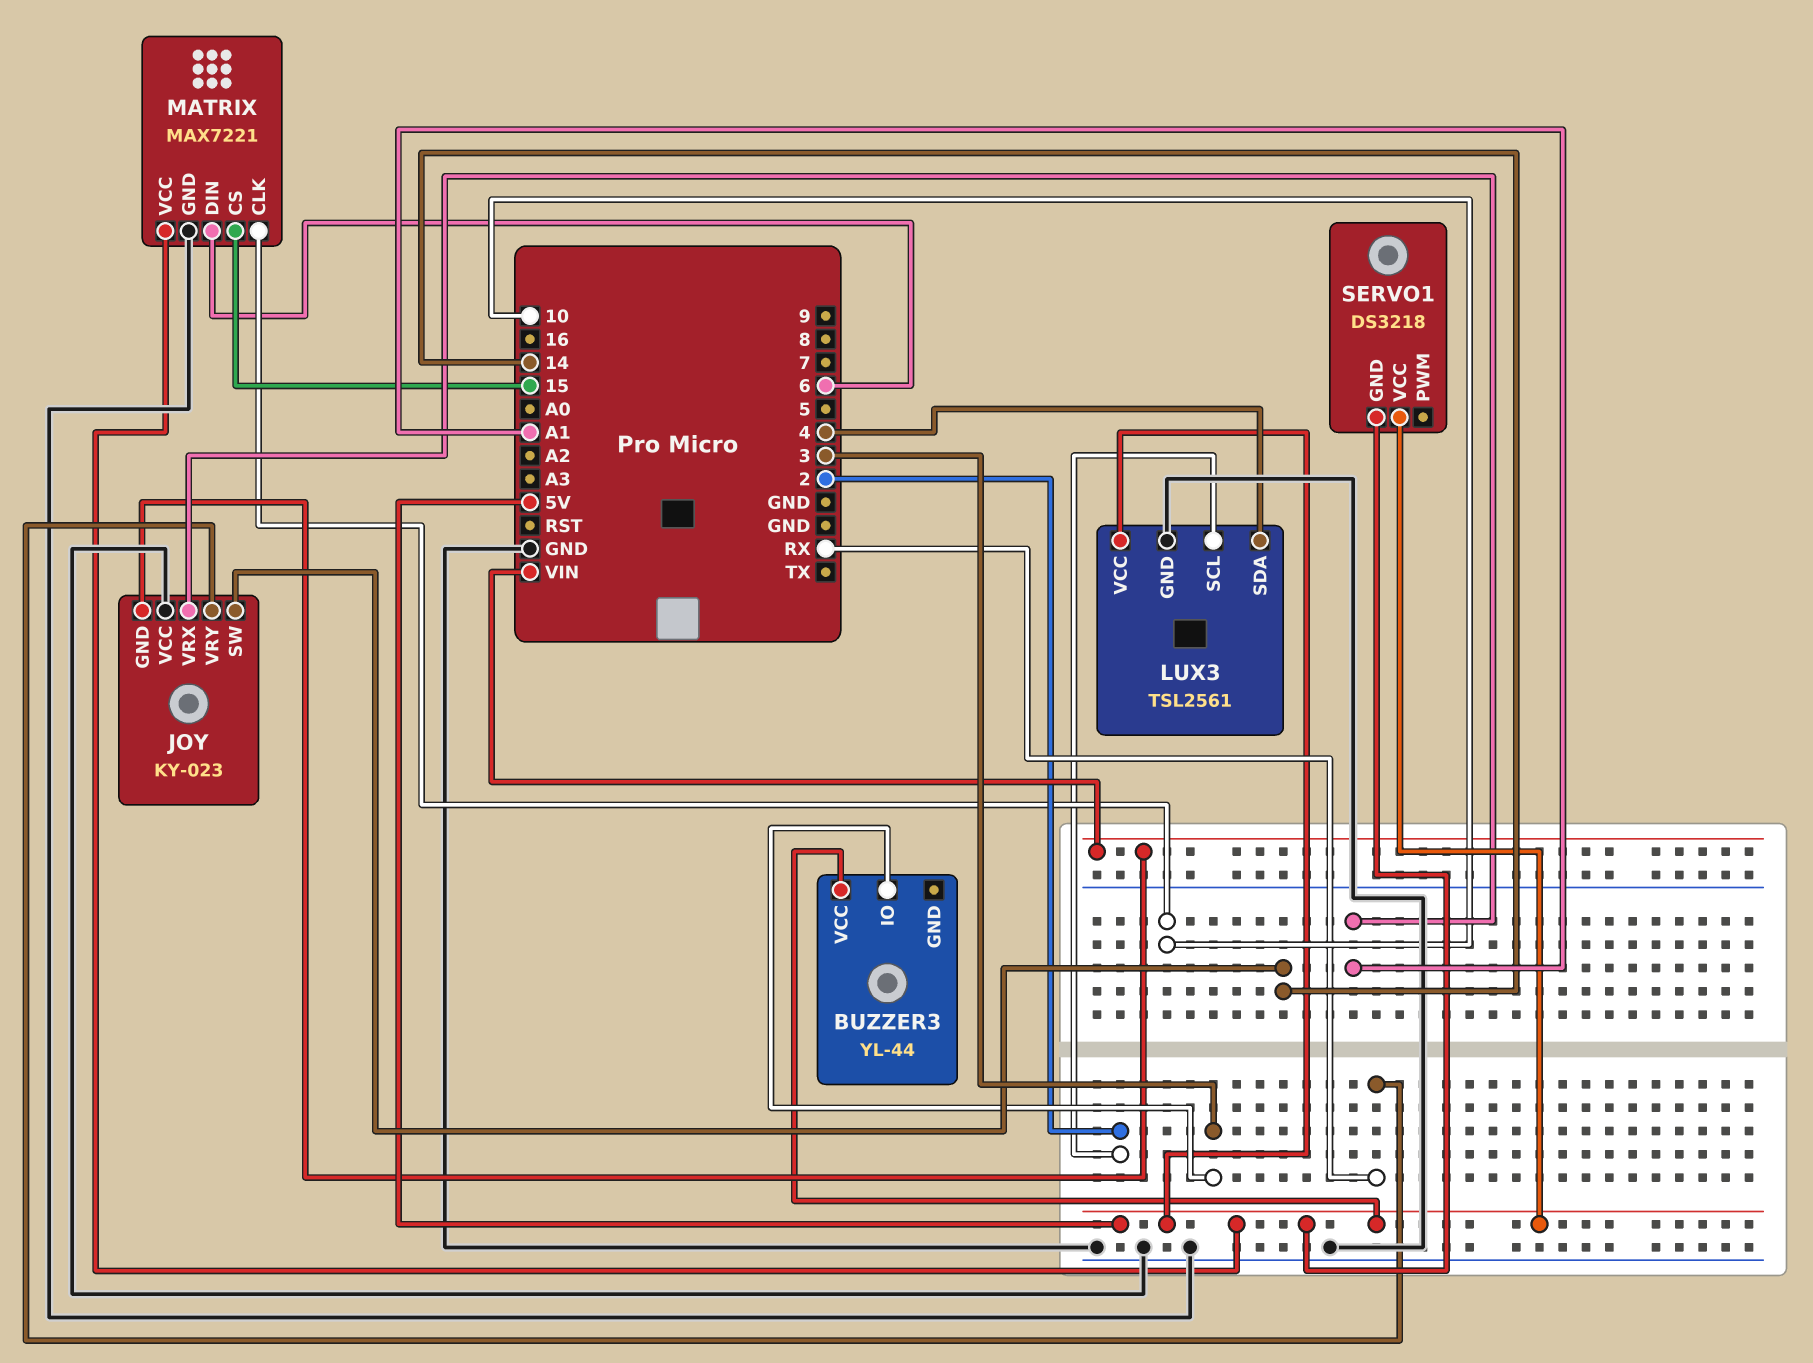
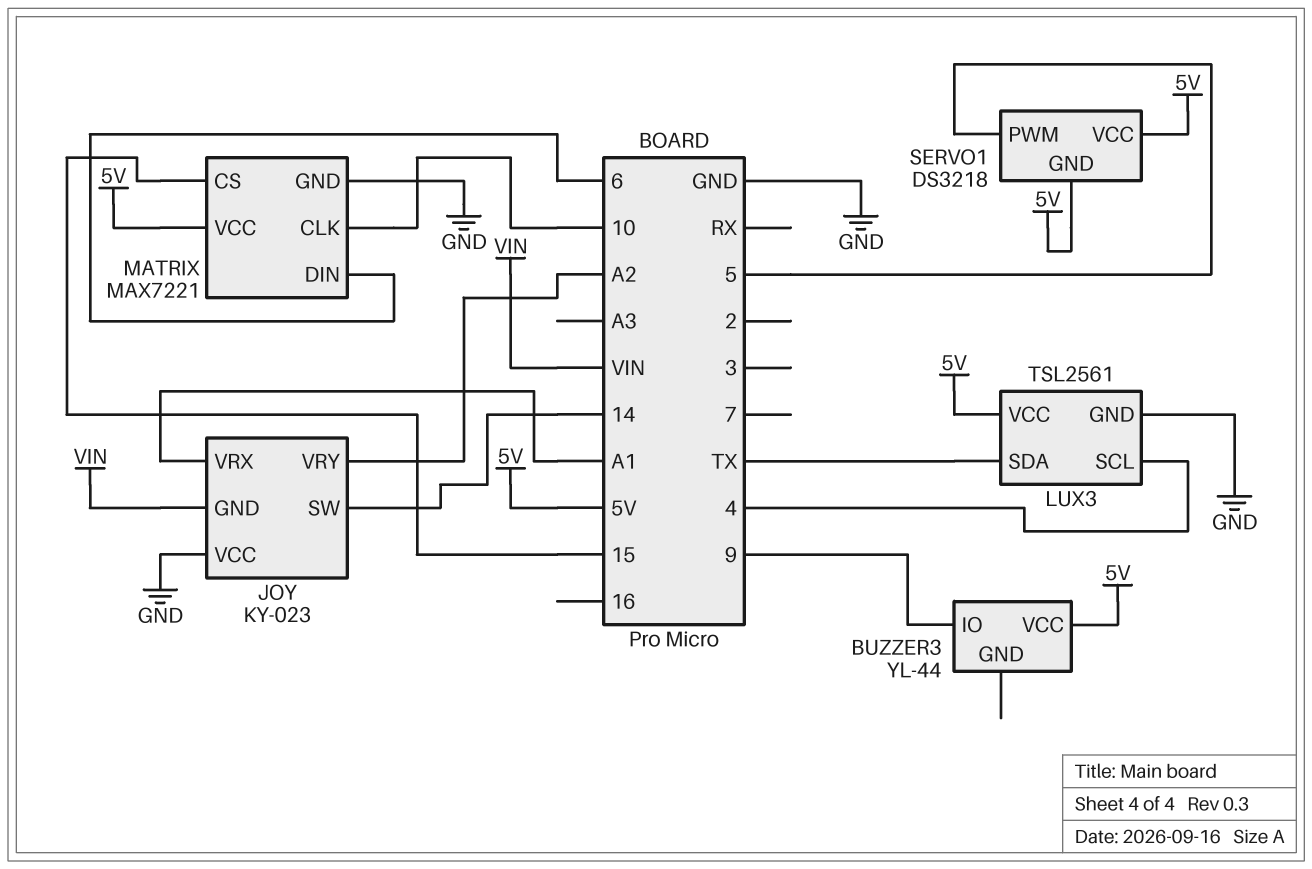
BUZZER3 pin IO: 3 -> 9
JOY pin VRY: RX -> A2
LUX3 pin SCL: 2 -> 4
LUX3 pin SDA: 4 -> TX
SERVO1 pin PWM: none -> 5

